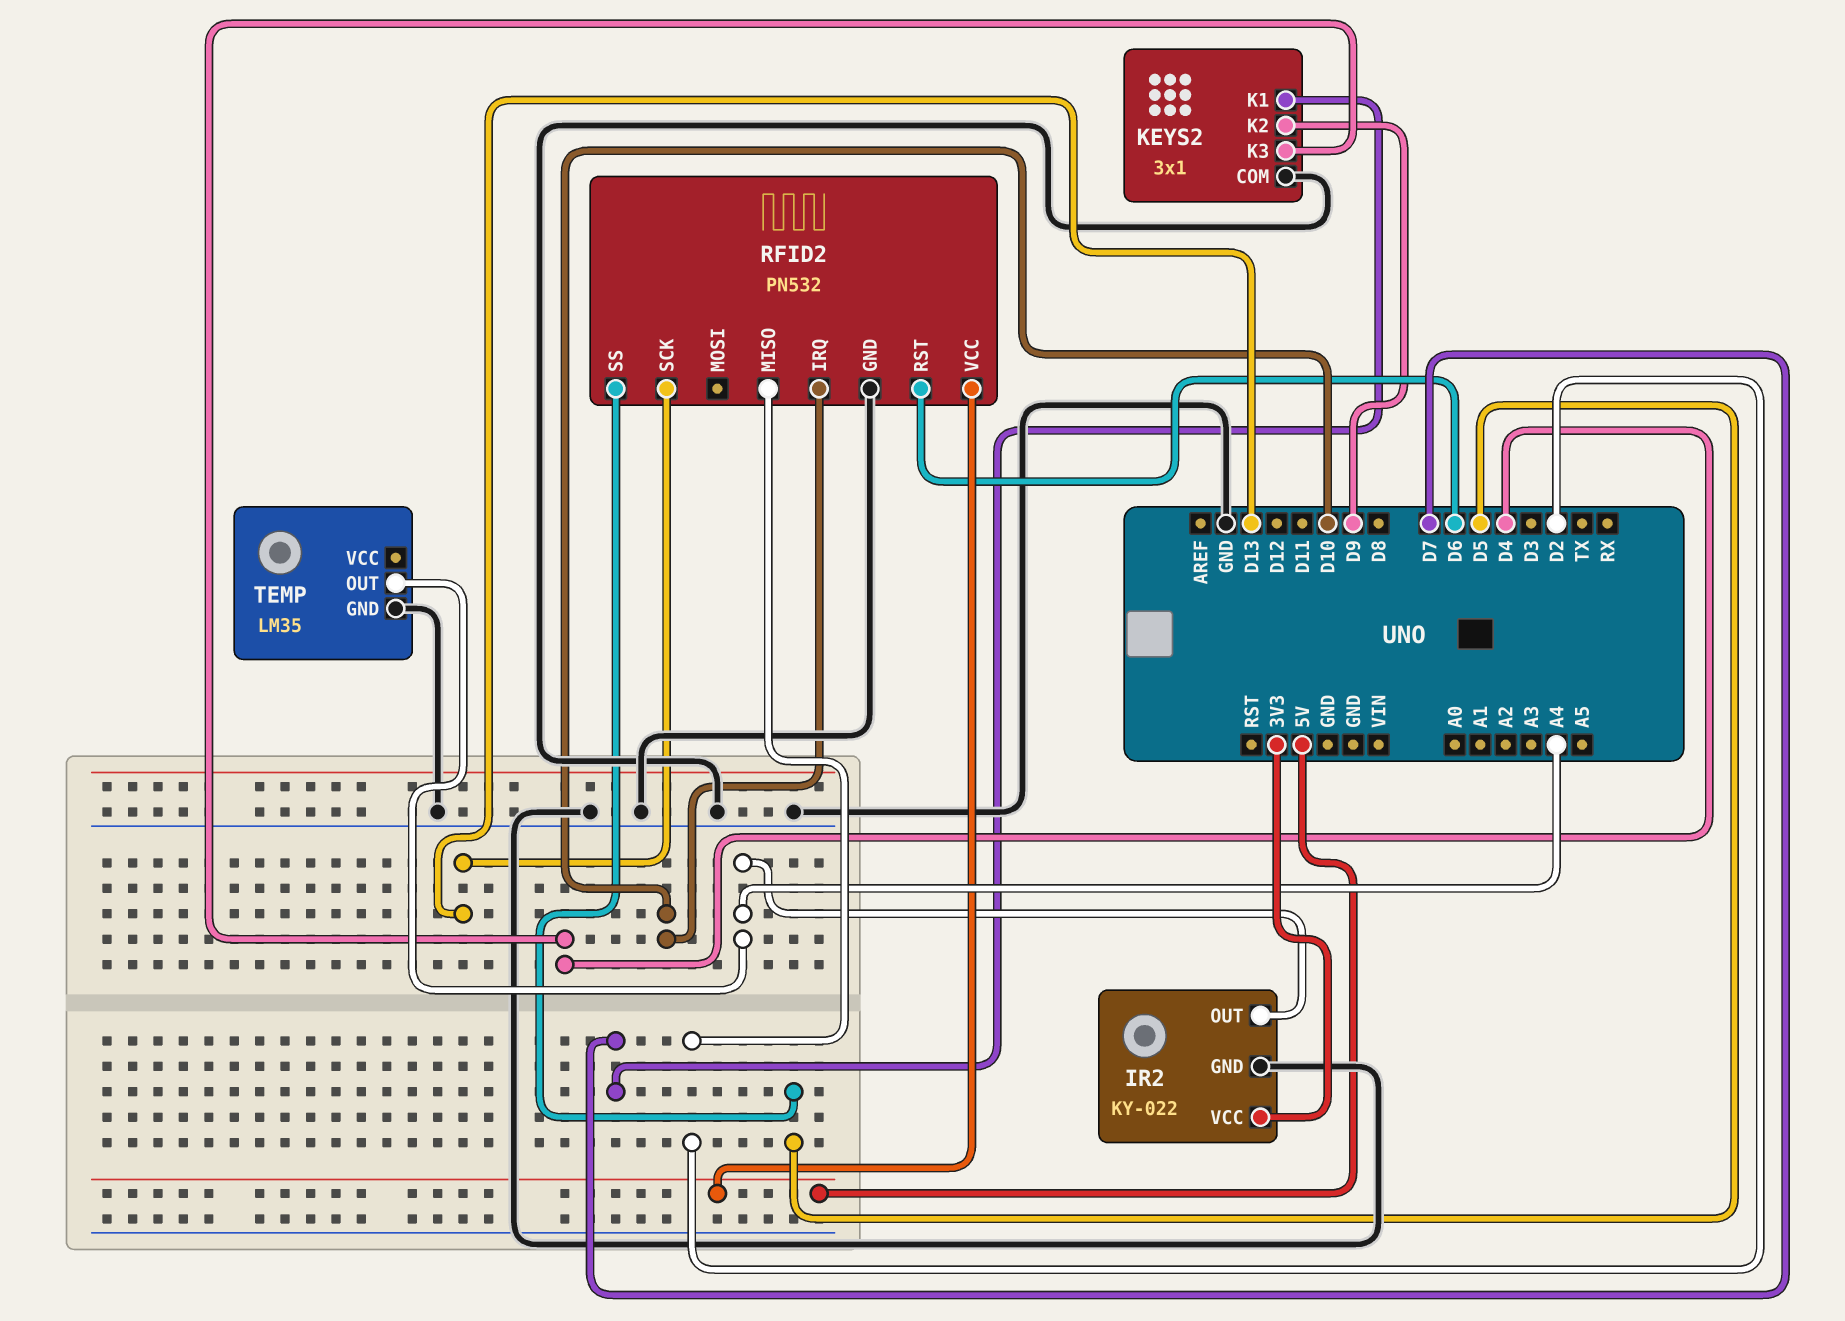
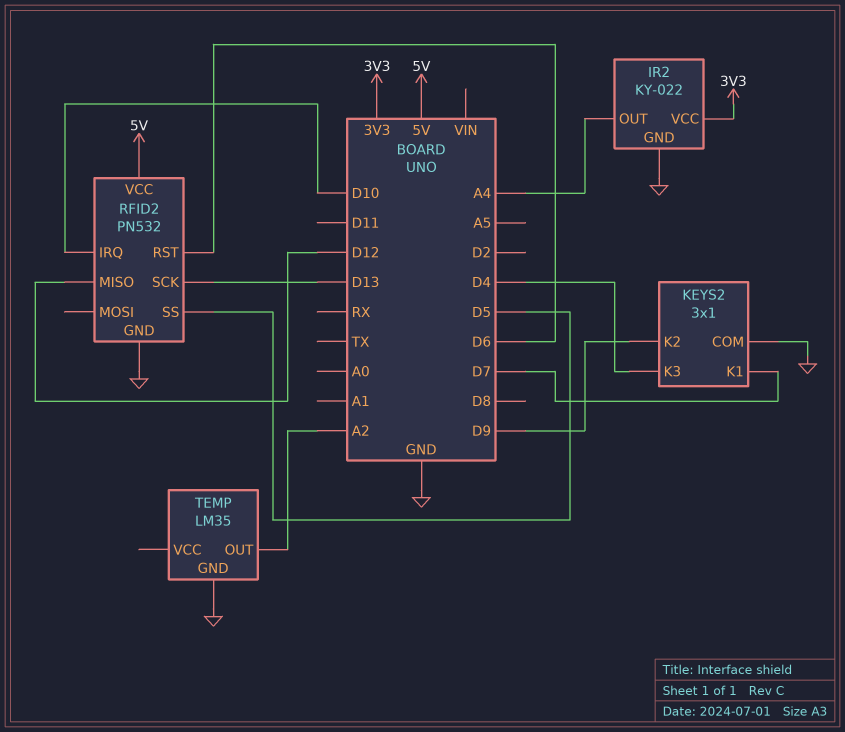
RFID2 pin MISO: D2 -> D12
TEMP pin OUT: A4 -> A2

